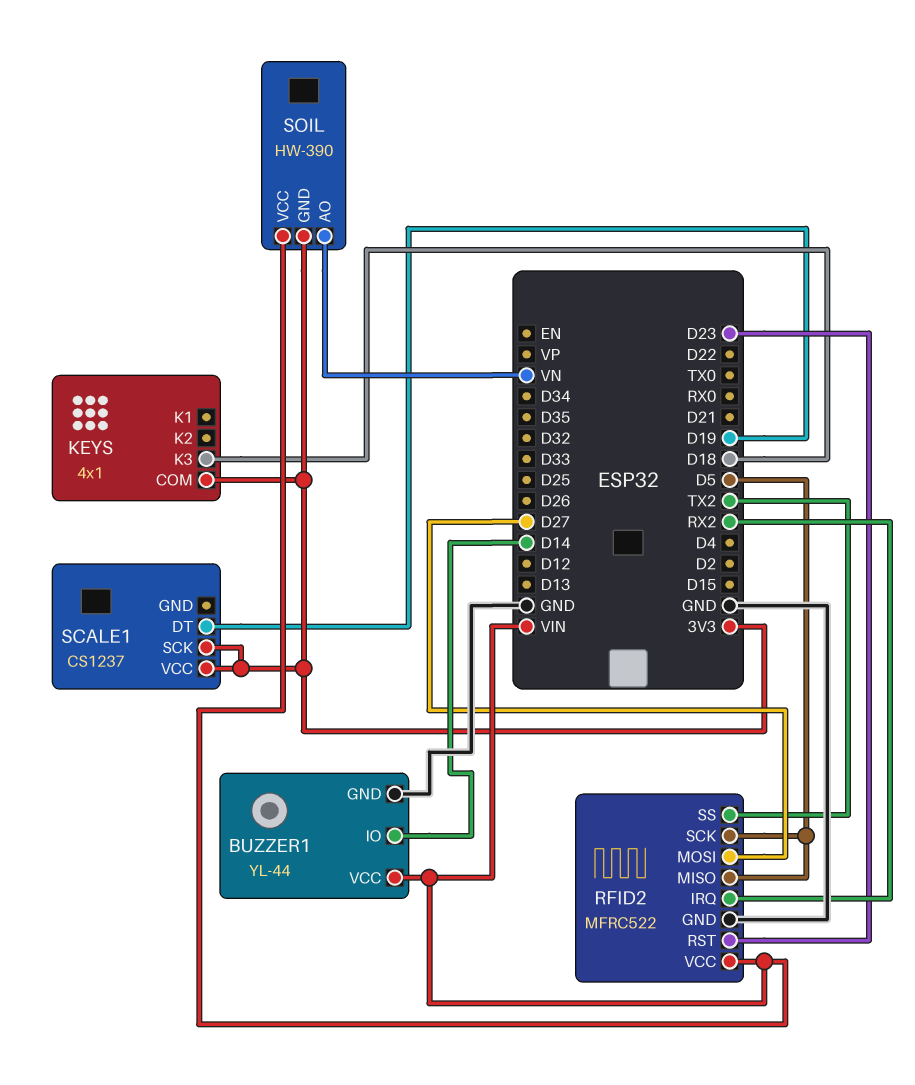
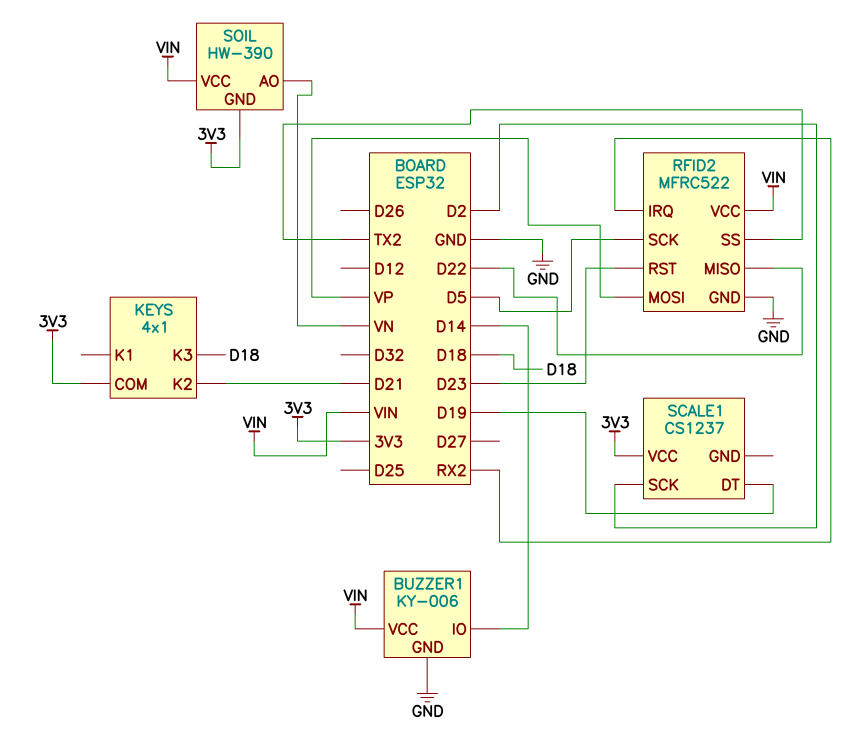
BUZZER1: YL-44 -> KY-006
KEYS pin K2: none -> D21
RFID2 pin MISO: D5 -> D22
RFID2 pin MOSI: D27 -> VP
SCALE1 pin SCK: 3V3 -> D2

